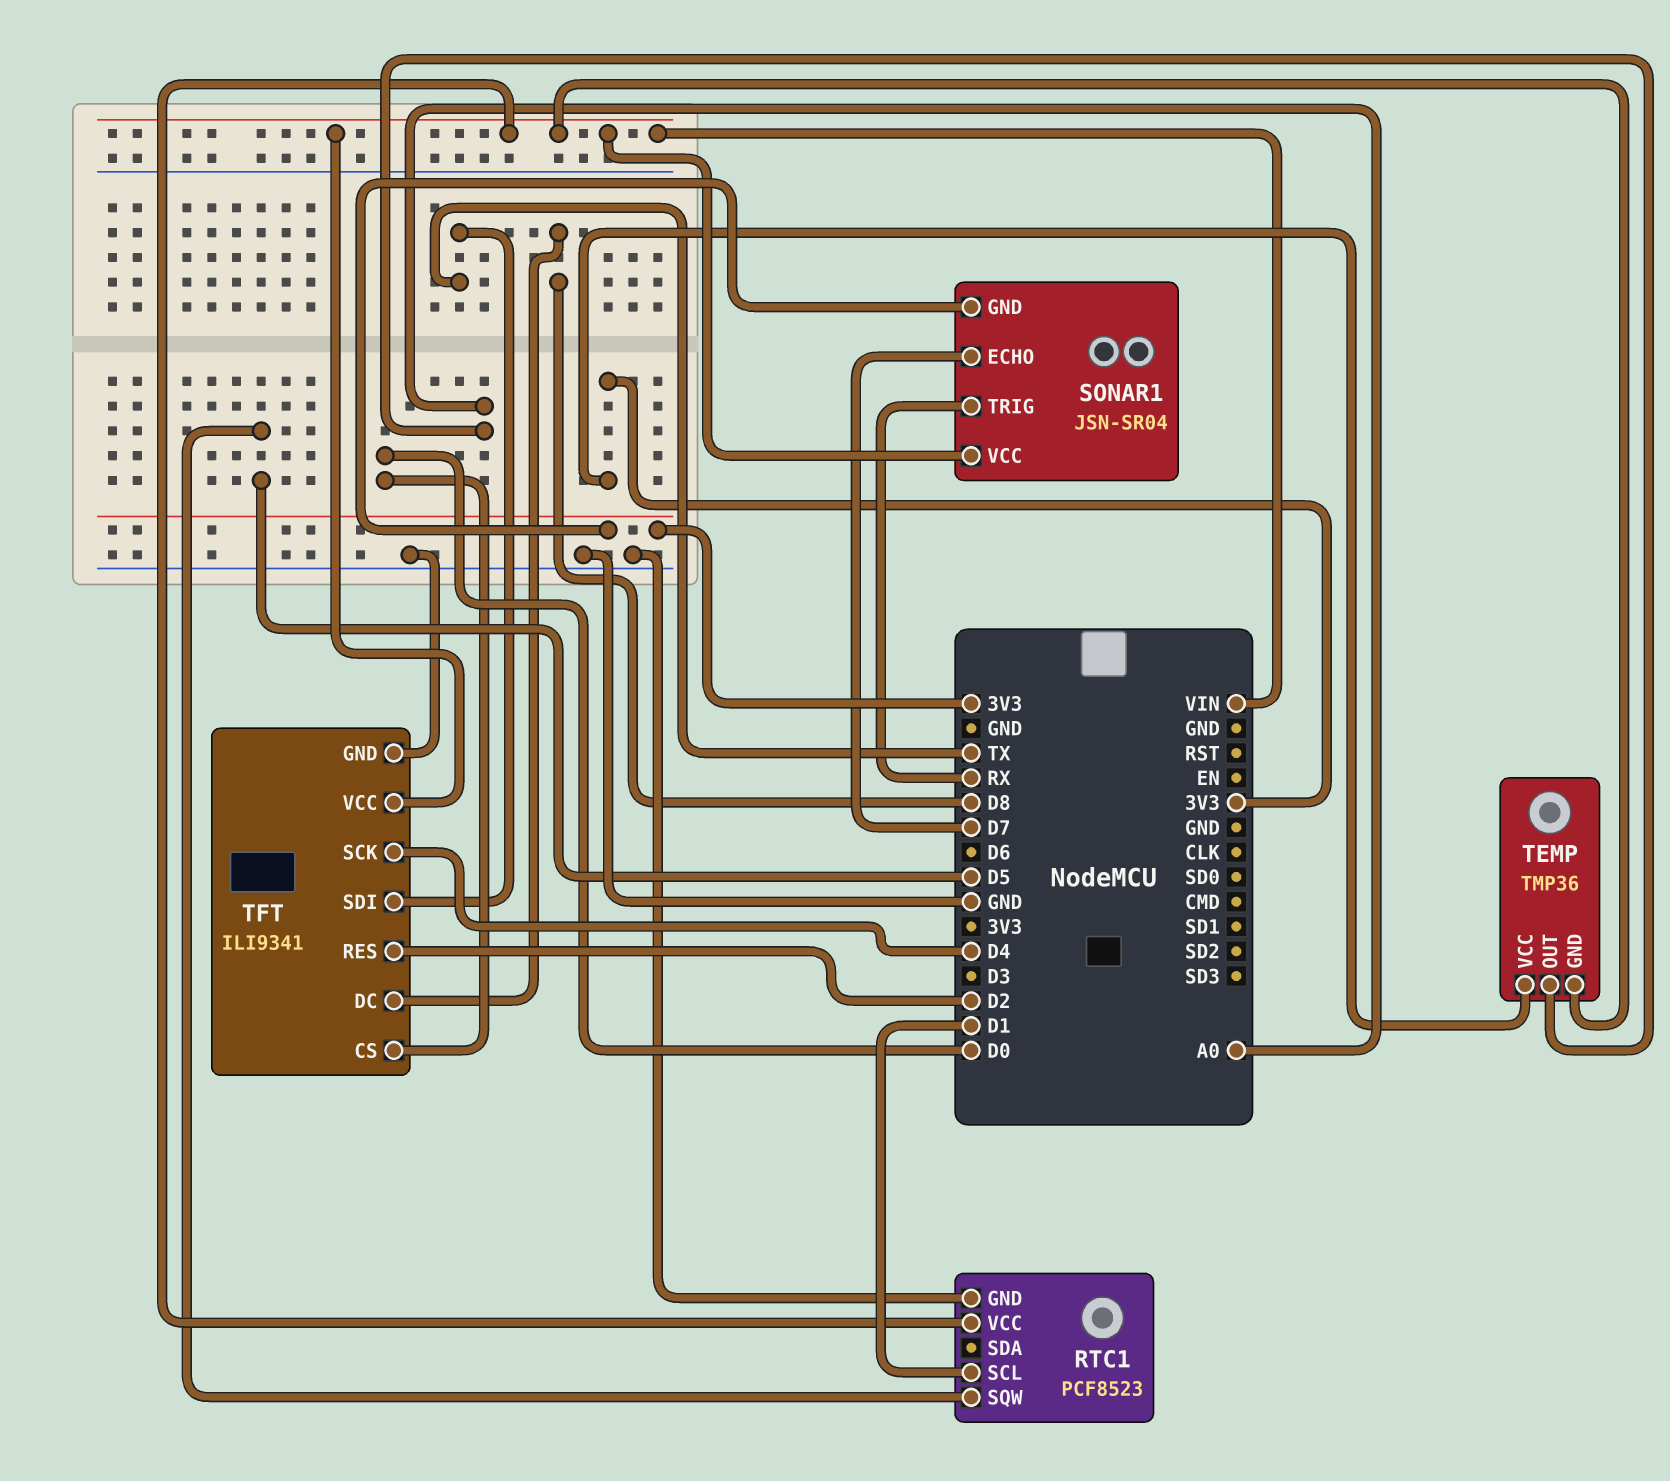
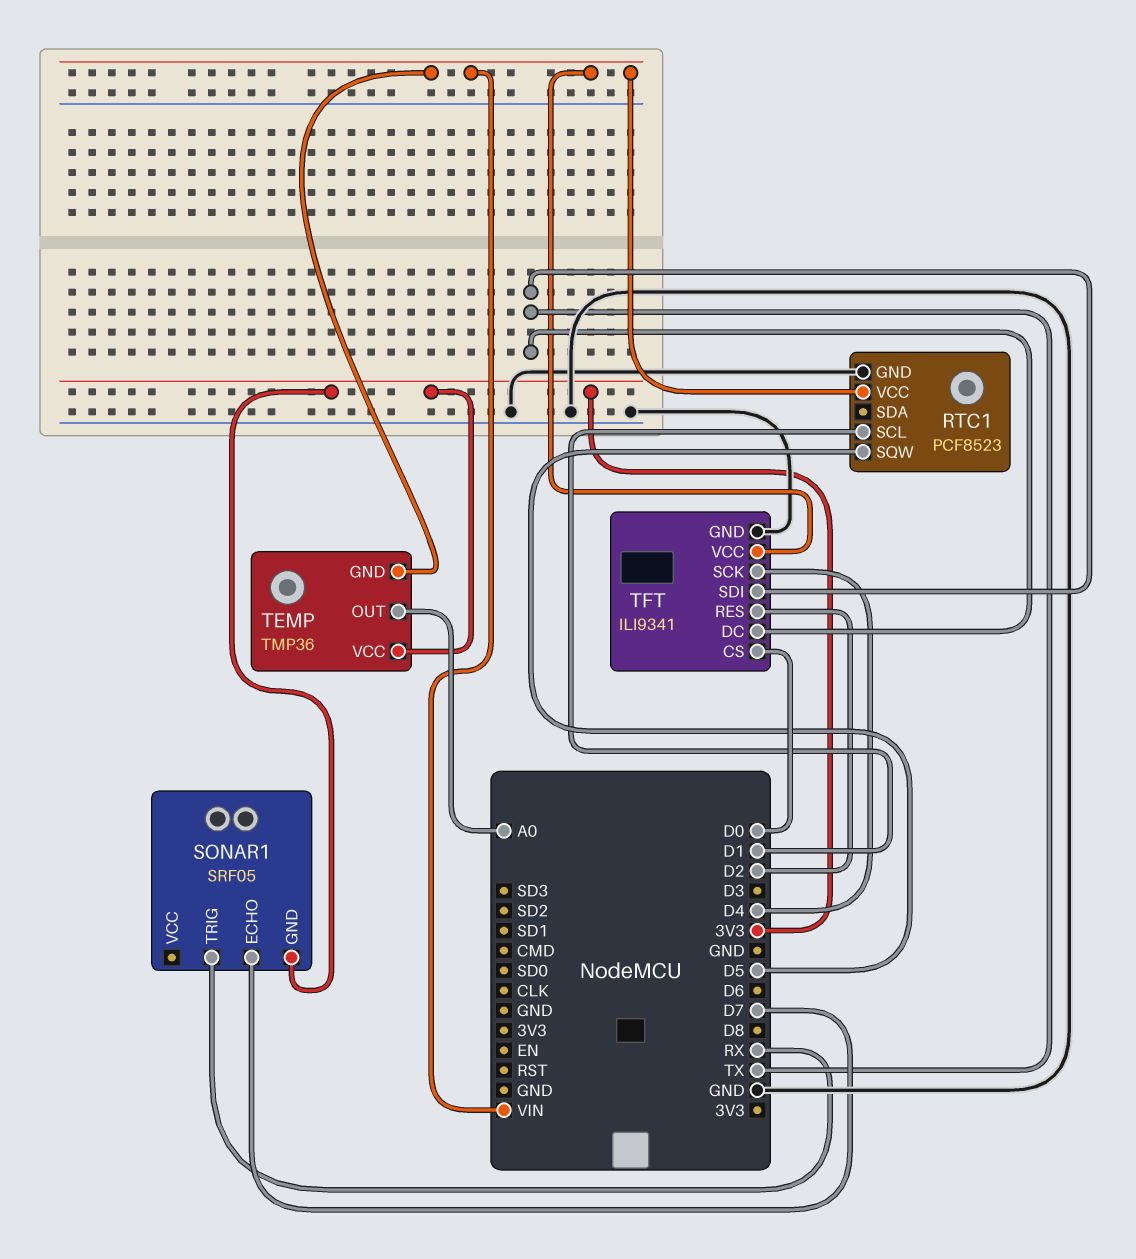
SONAR1: JSN-SR04 -> SRF05
SONAR1 pin VCC: VIN -> none
TFT pin DC: D8 -> TX

